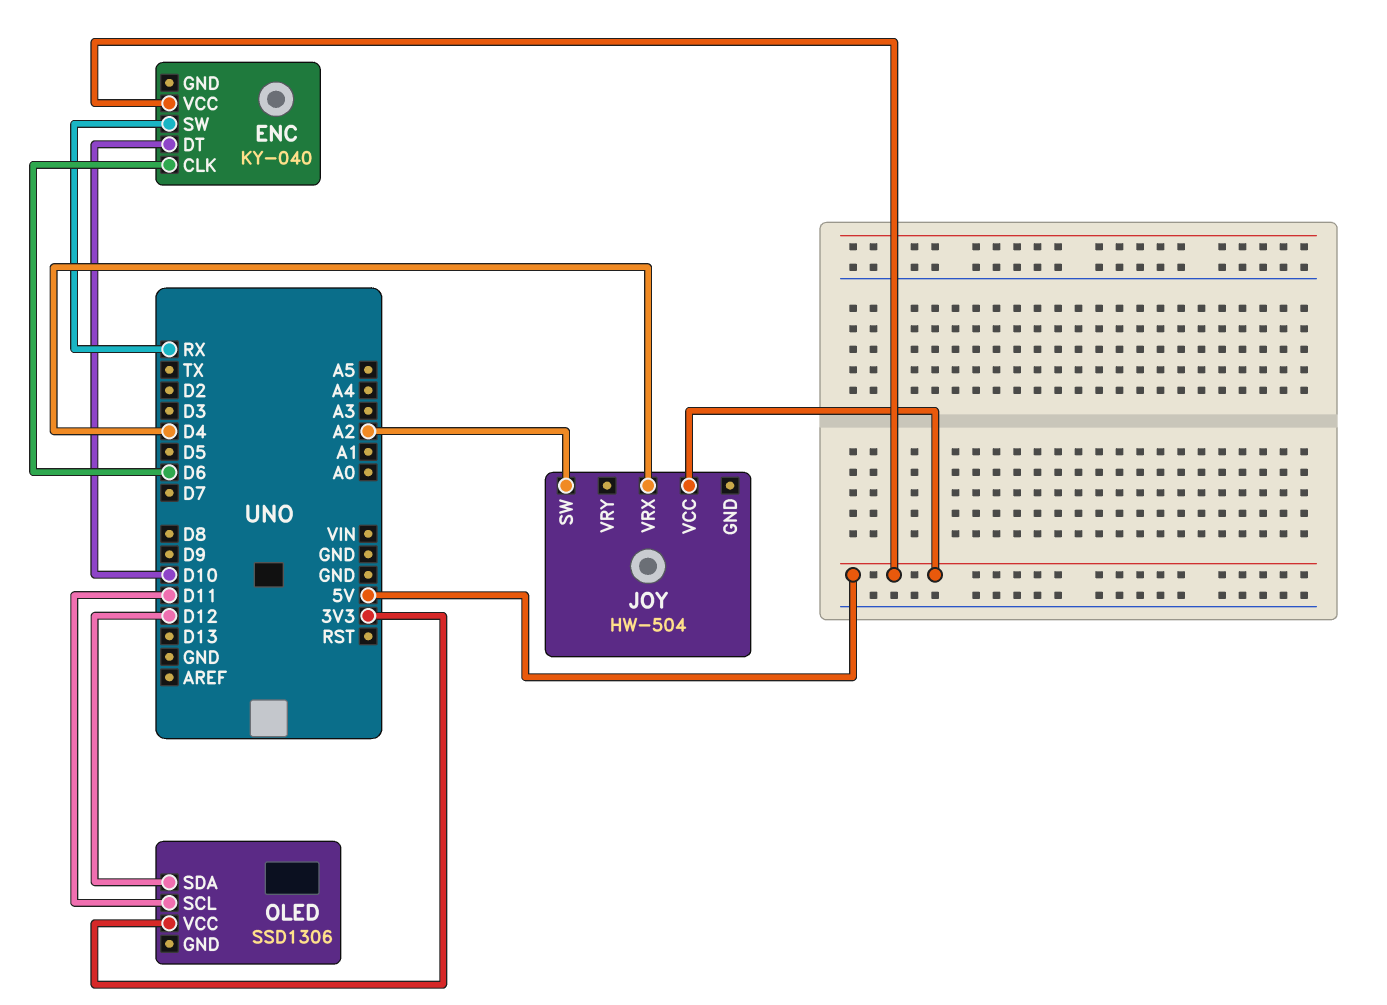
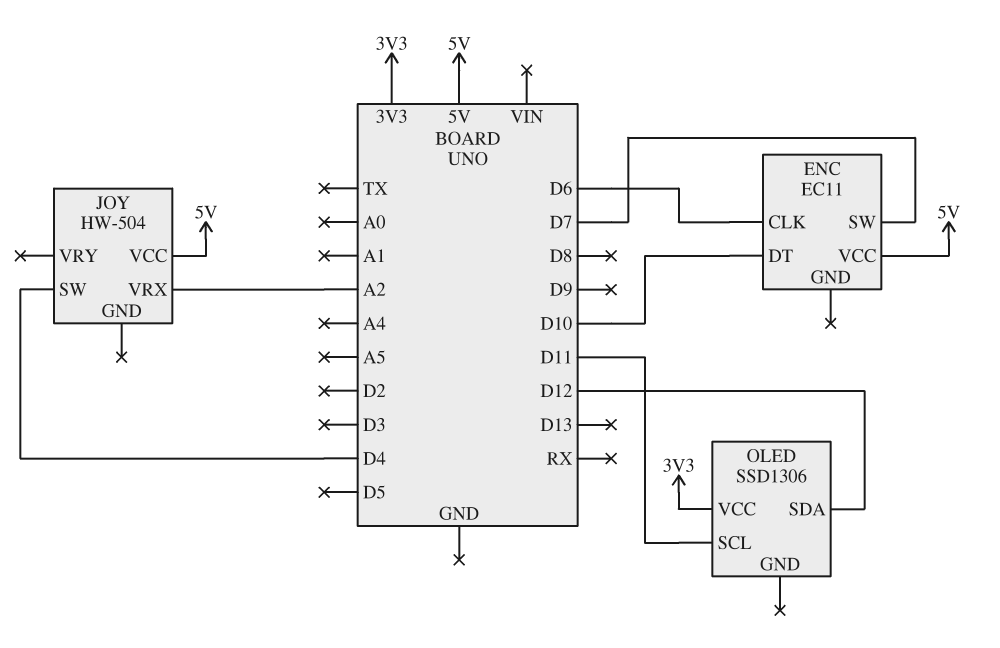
ENC: KY-040 -> EC11
ENC pin SW: RX -> D7
JOY pin SW: A2 -> D4
JOY pin VRX: D4 -> A2

